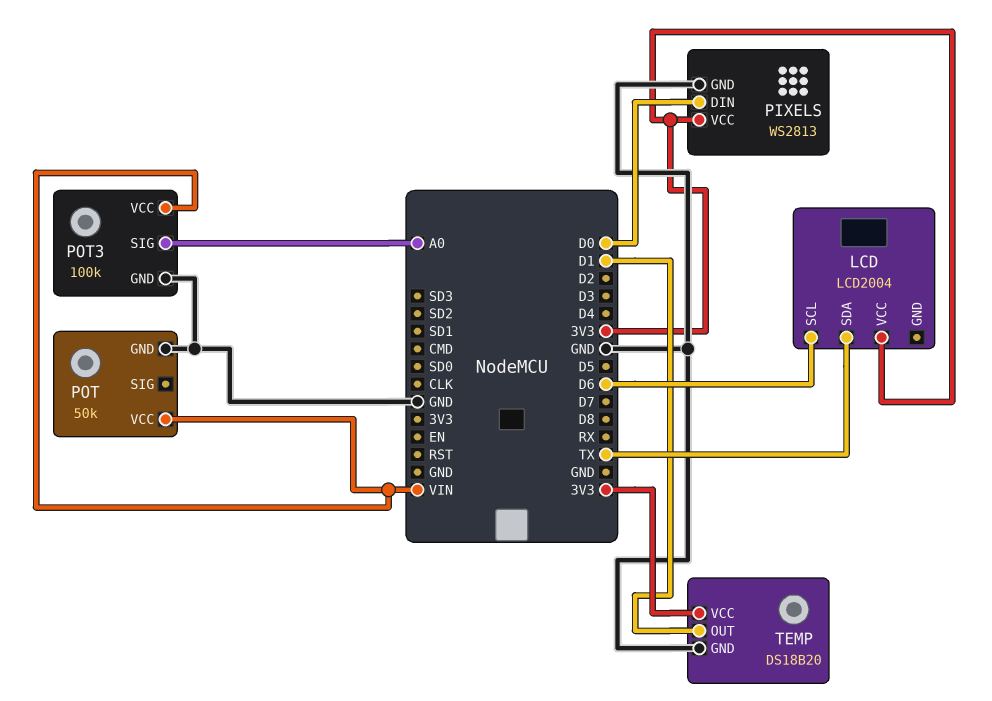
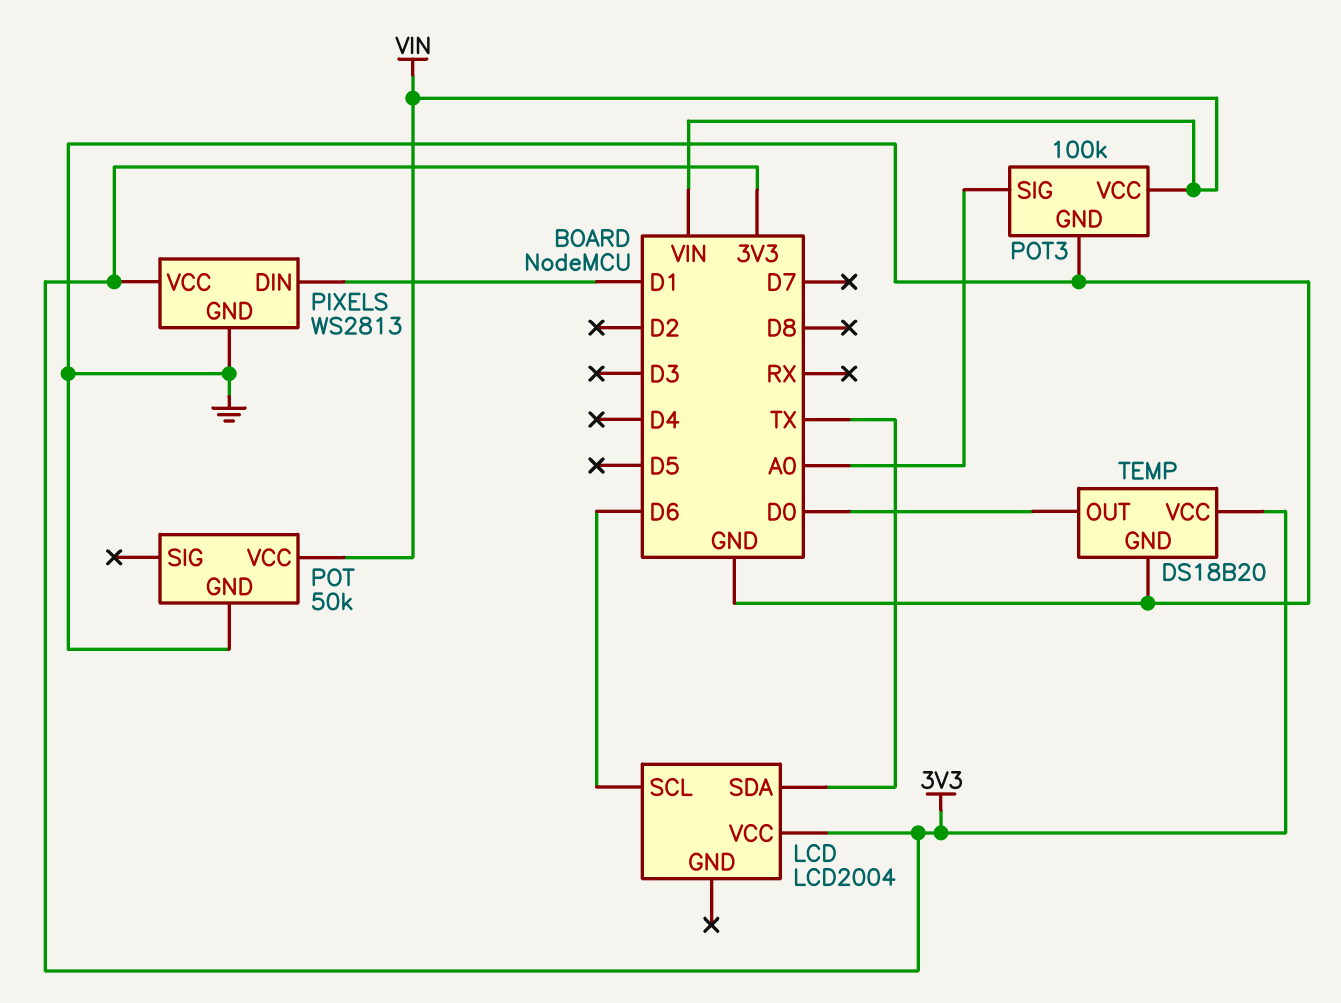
PIXELS pin DIN: D0 -> D1
TEMP pin OUT: D1 -> D0

